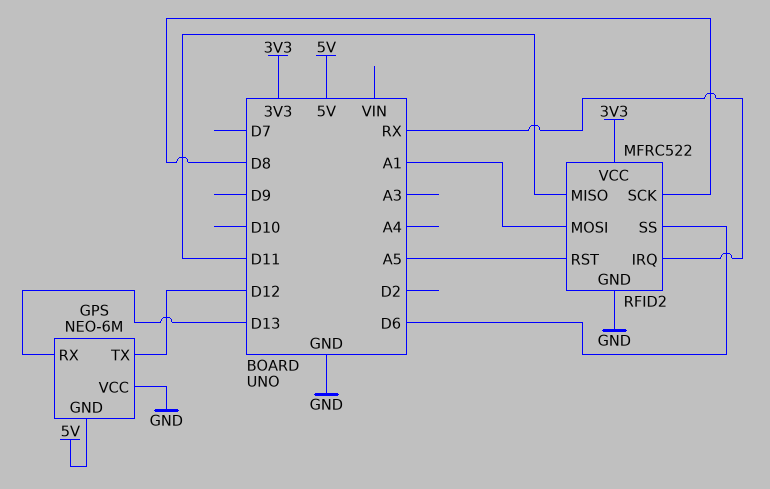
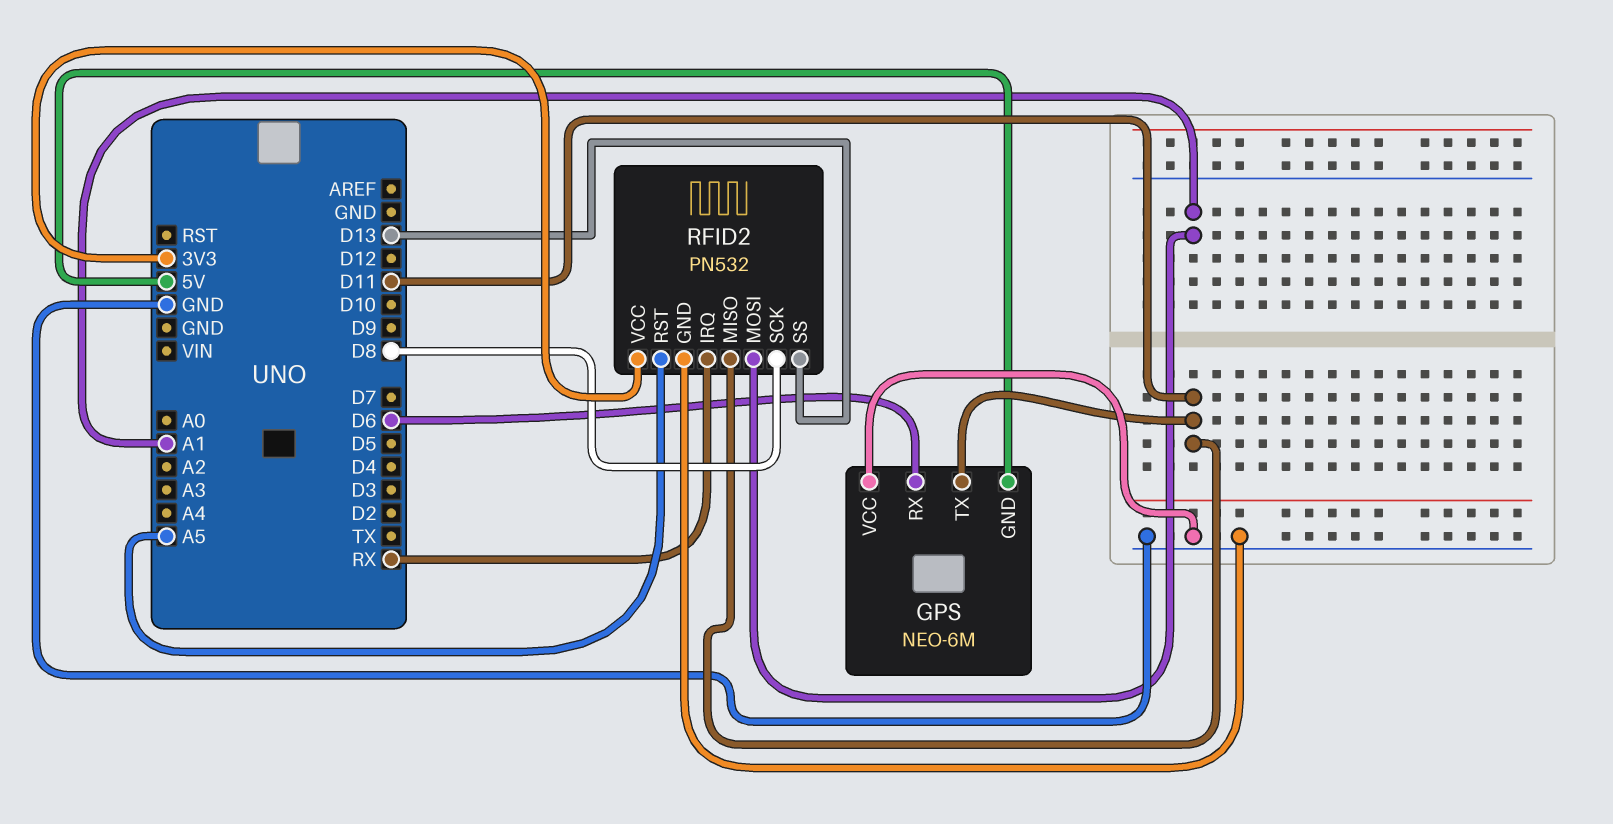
GPS pin RX: D13 -> D6
GPS pin TX: D12 -> D11
RFID2: MFRC522 -> PN532
RFID2 pin SS: D6 -> D13

